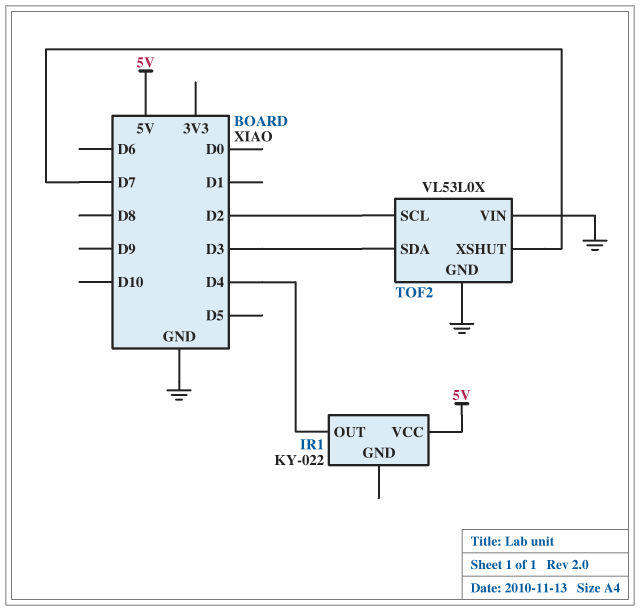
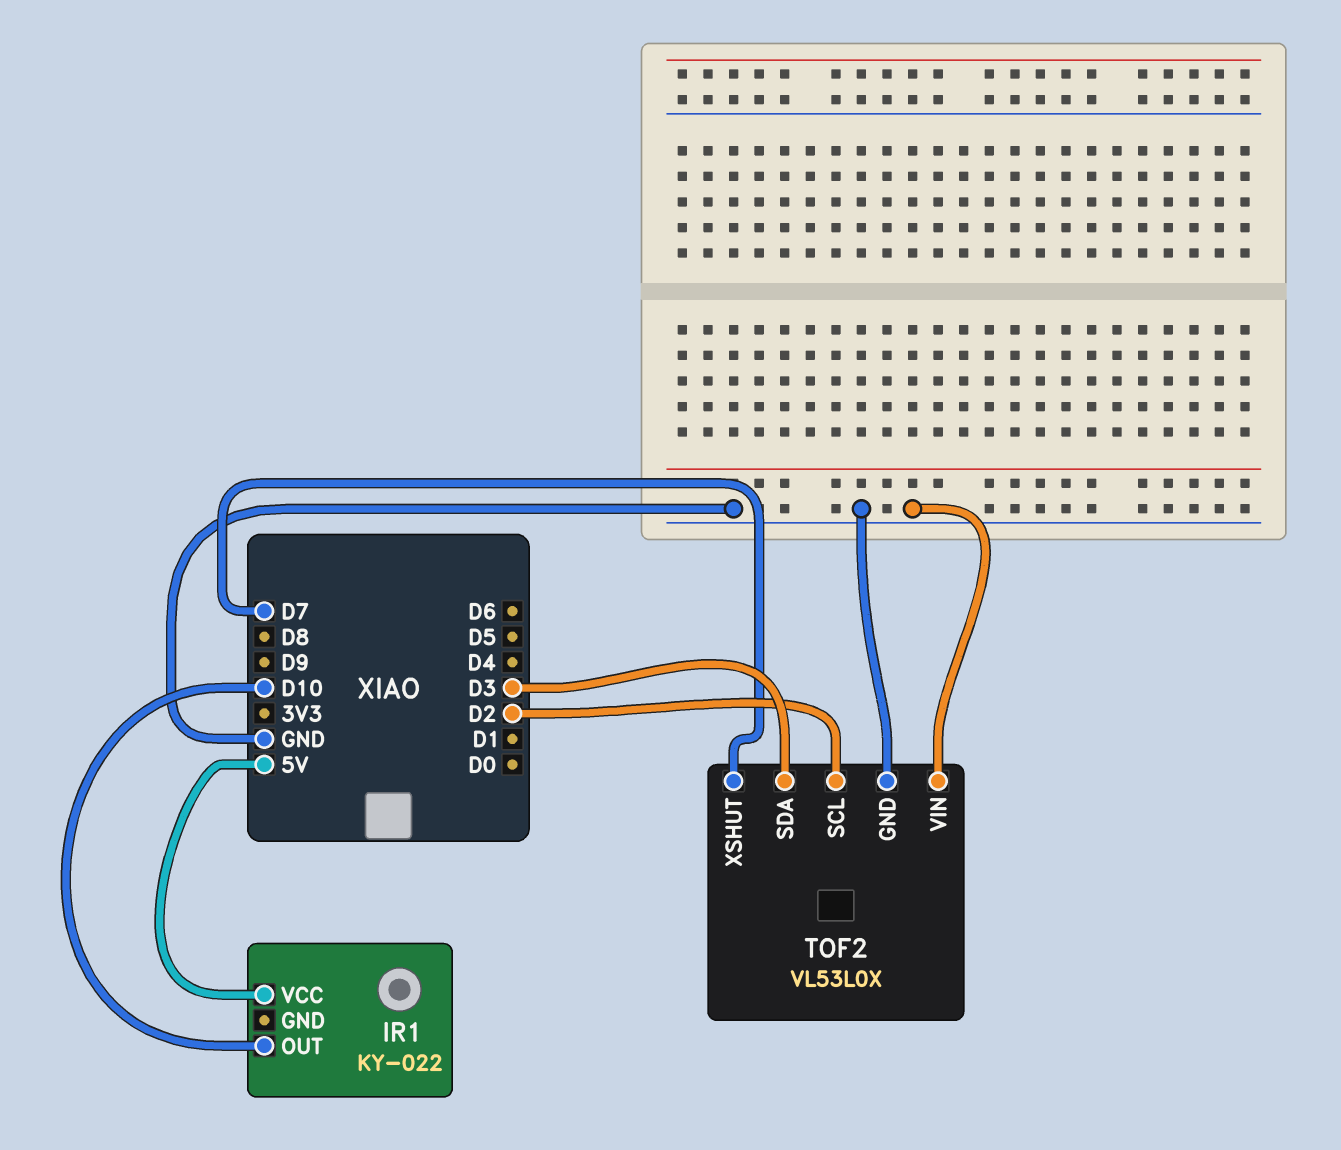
IR1 pin OUT: D4 -> D10

